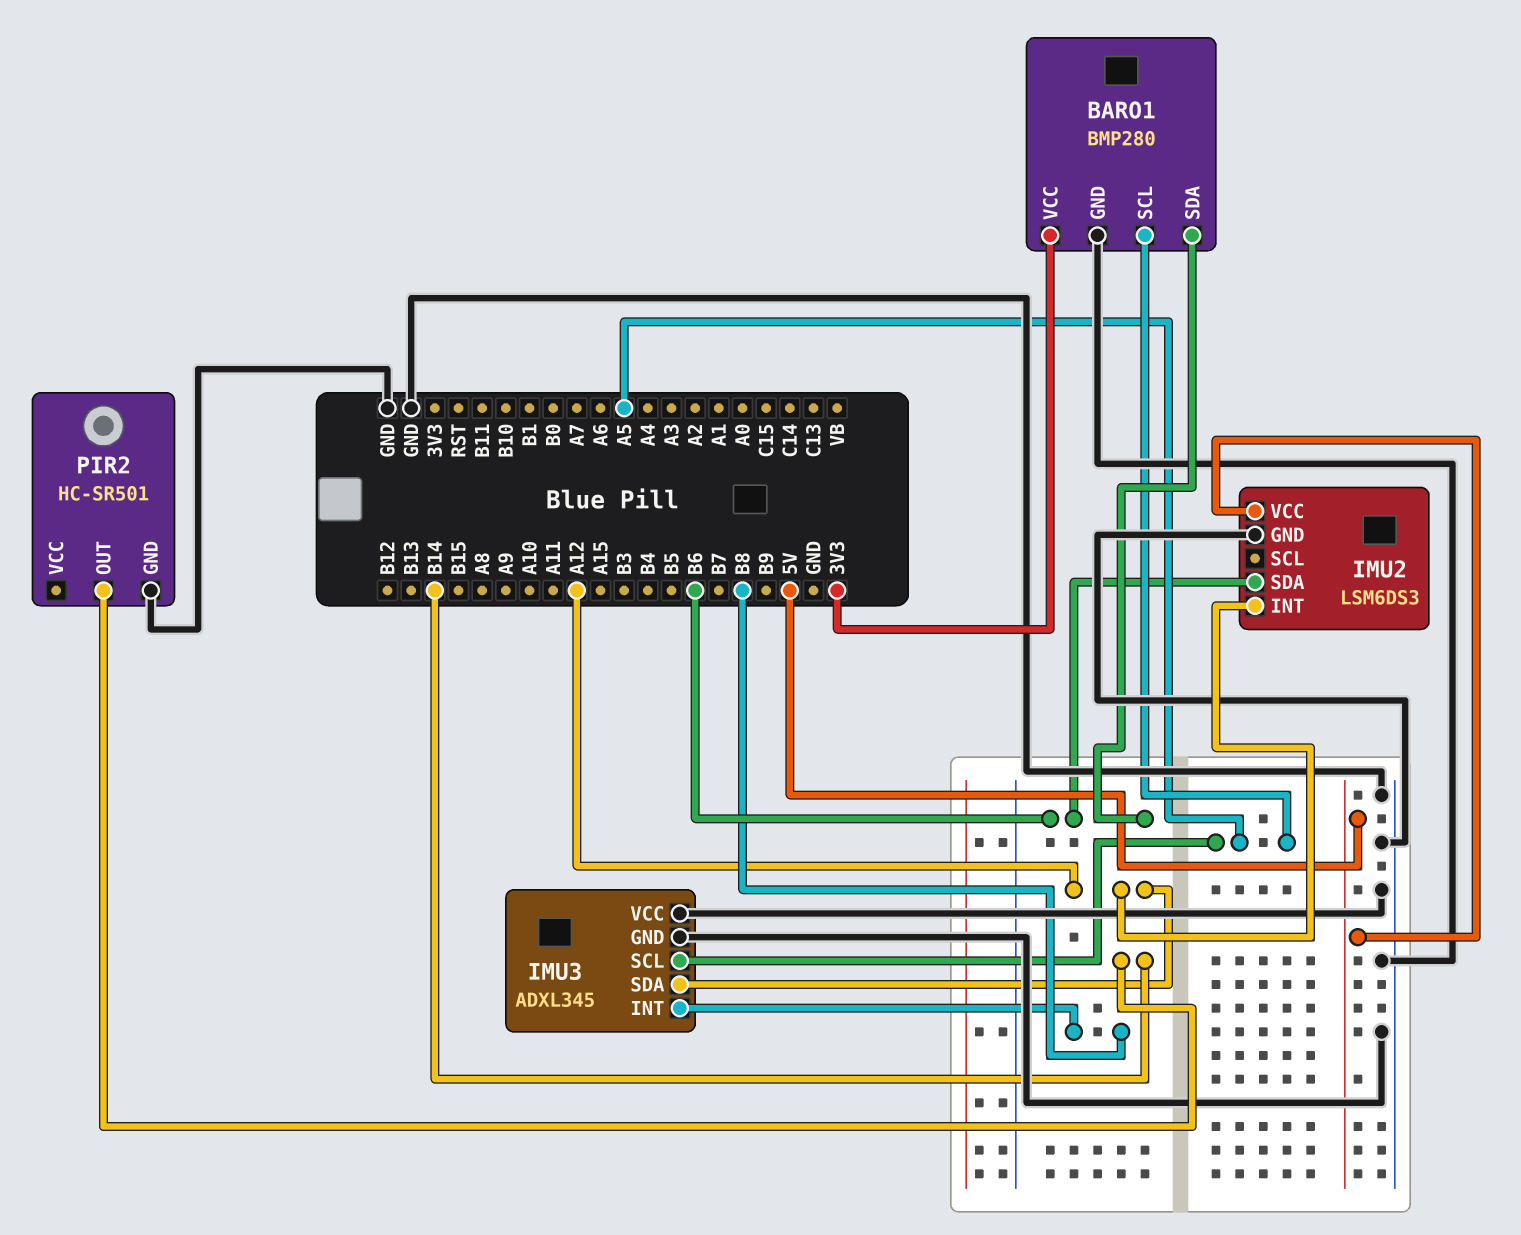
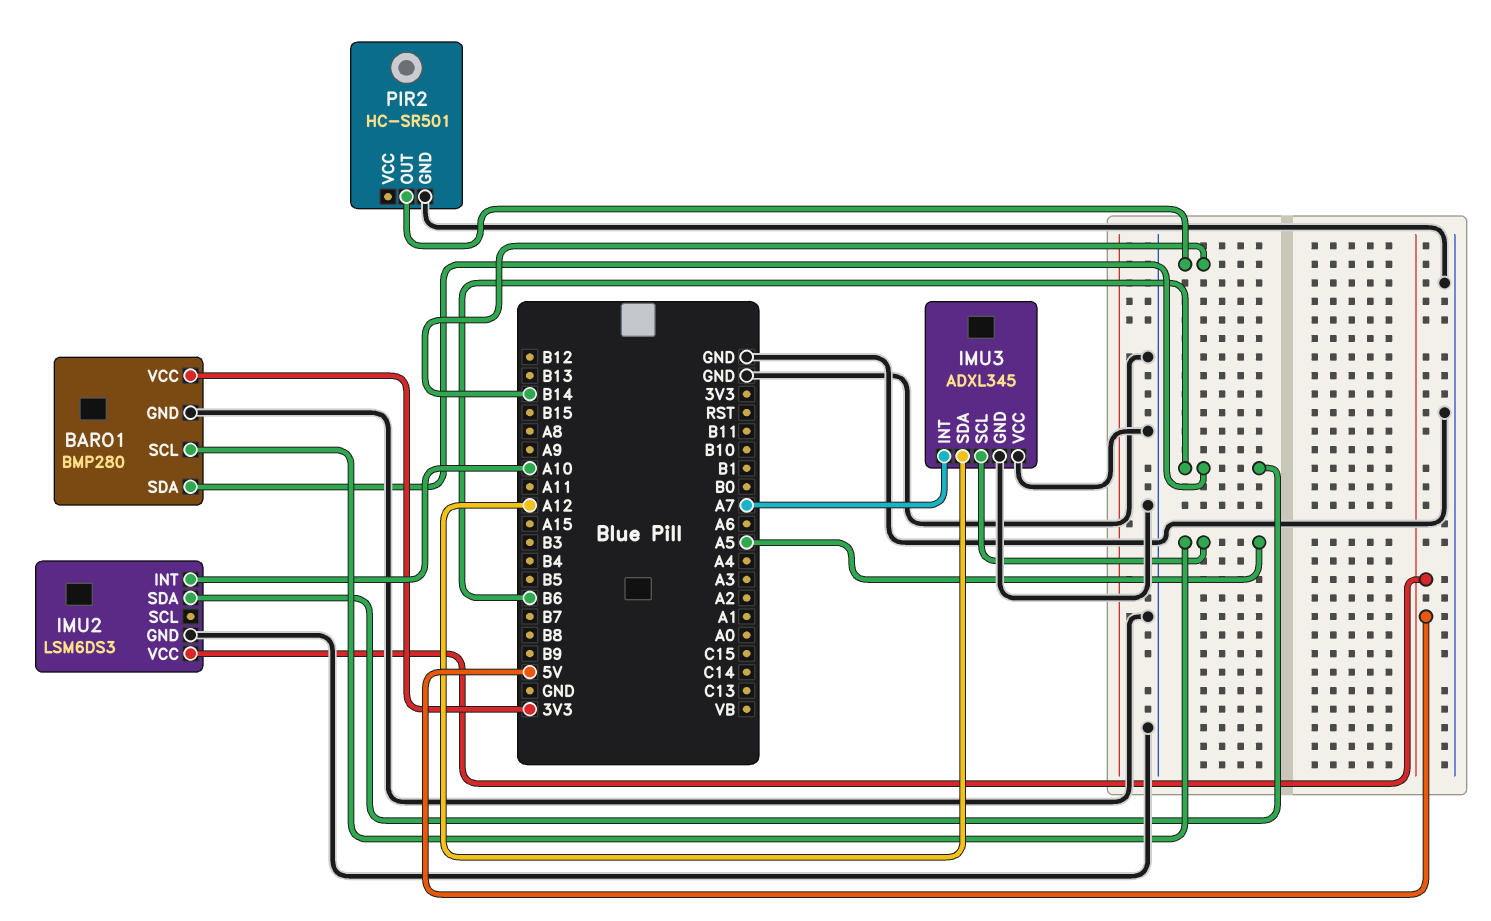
IMU2 pin INT: A12 -> A10
IMU3 pin INT: B8 -> A7

